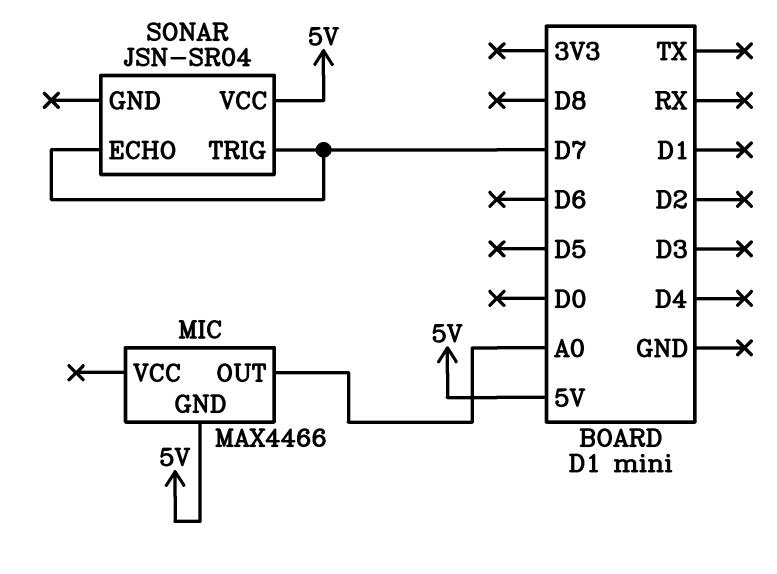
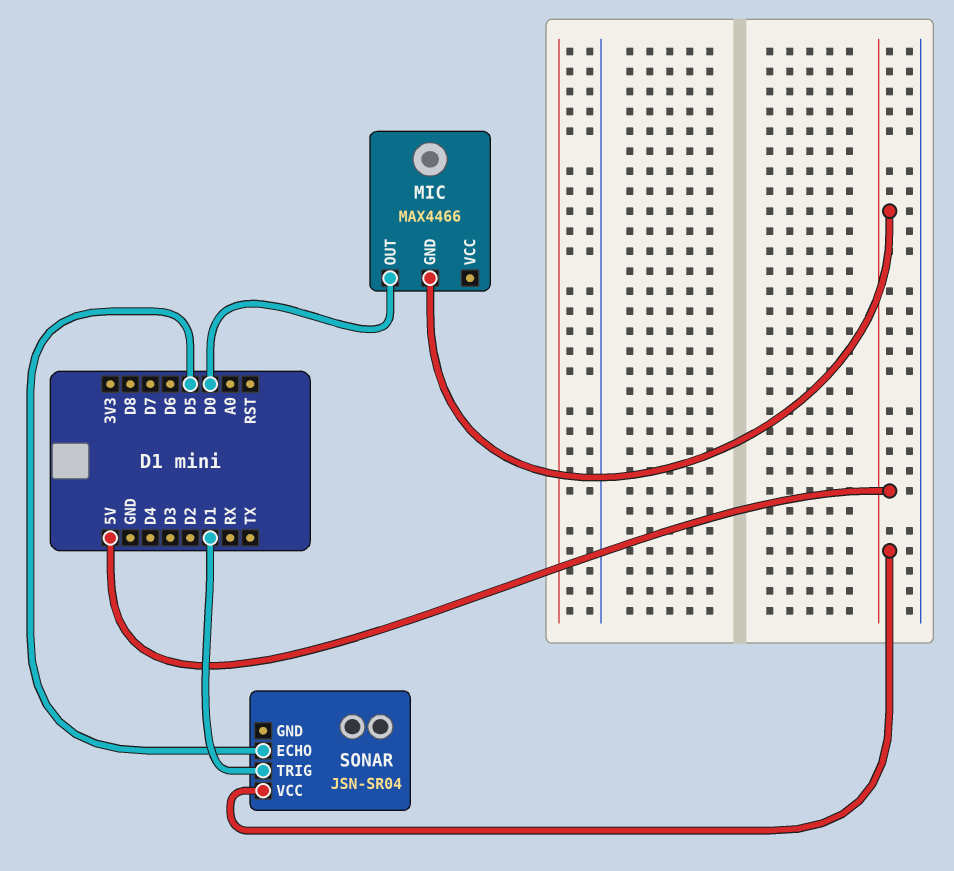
MIC pin OUT: A0 -> D0
SONAR pin ECHO: D7 -> D5
SONAR pin TRIG: D7 -> D1

